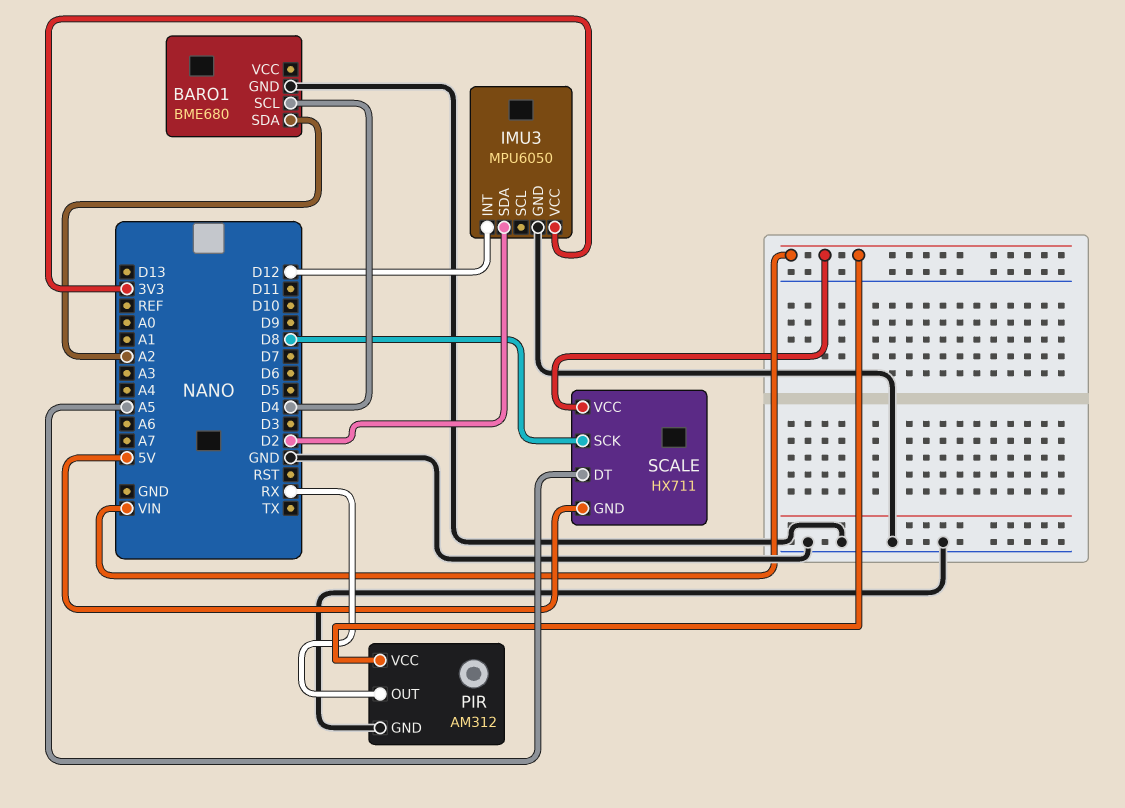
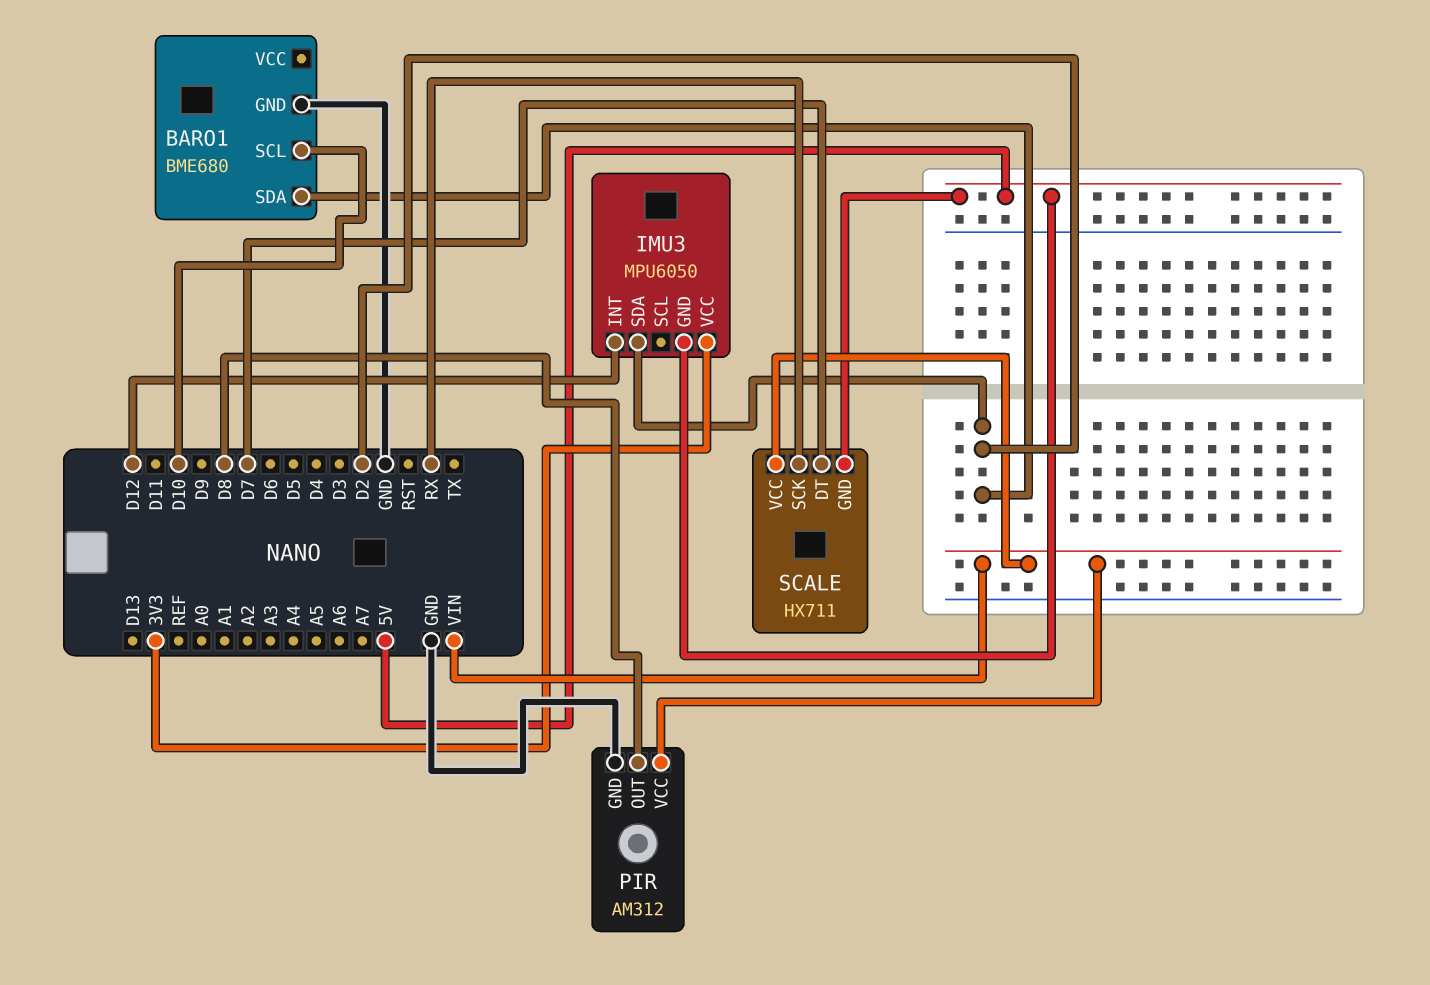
BARO1 pin SCL: D4 -> D10
BARO1 pin SDA: A2 -> D2
IMU3 pin GND: GND -> 5V
PIR pin OUT: RX -> D8
SCALE pin DT: A5 -> D7
SCALE pin SCK: D8 -> RX

